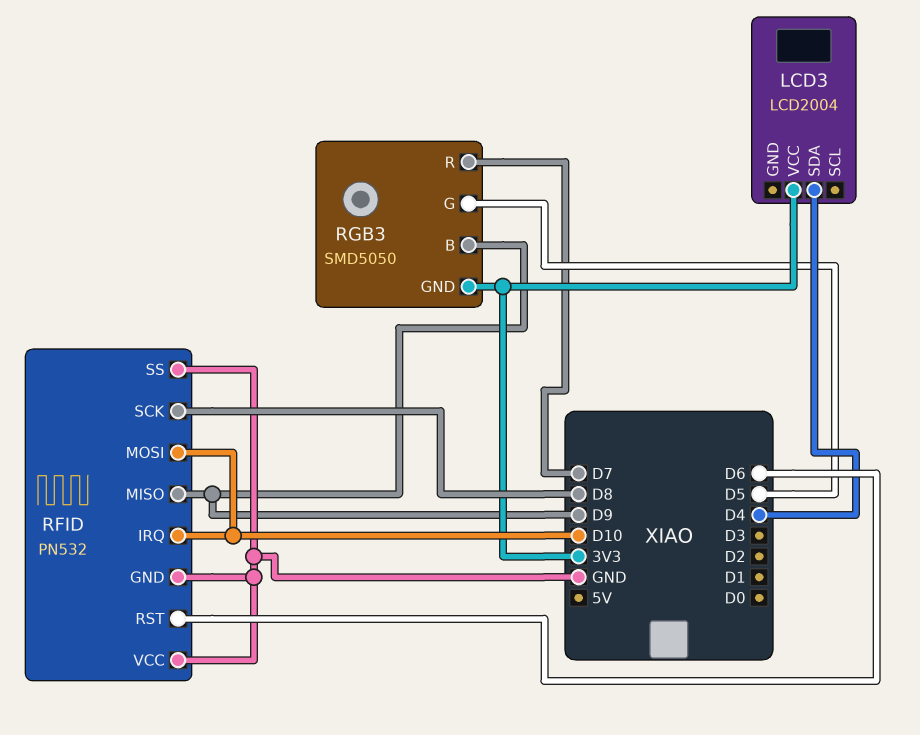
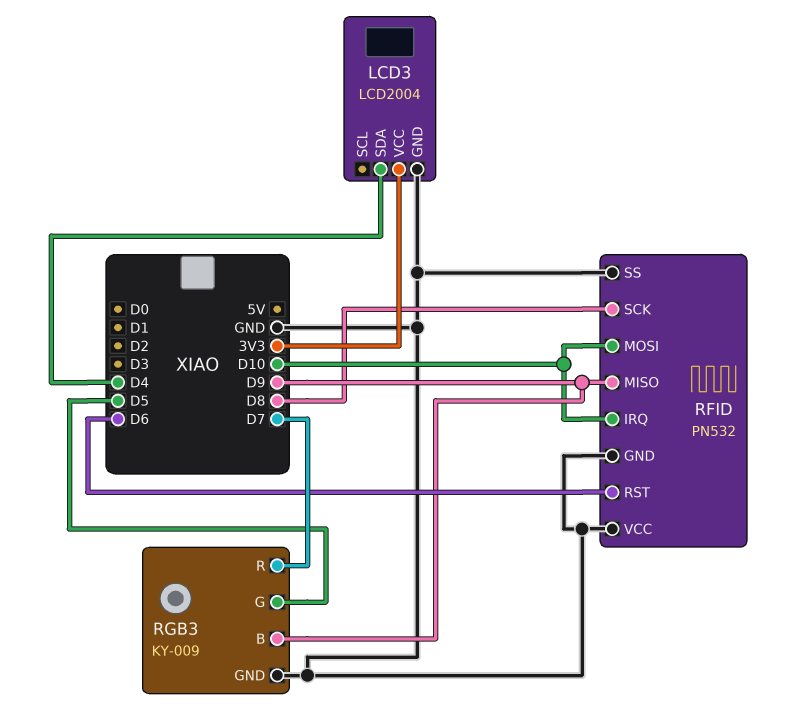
LCD3 pin GND: none -> GND
RGB3: SMD5050 -> KY-009
RGB3 pin GND: 3V3 -> GND

